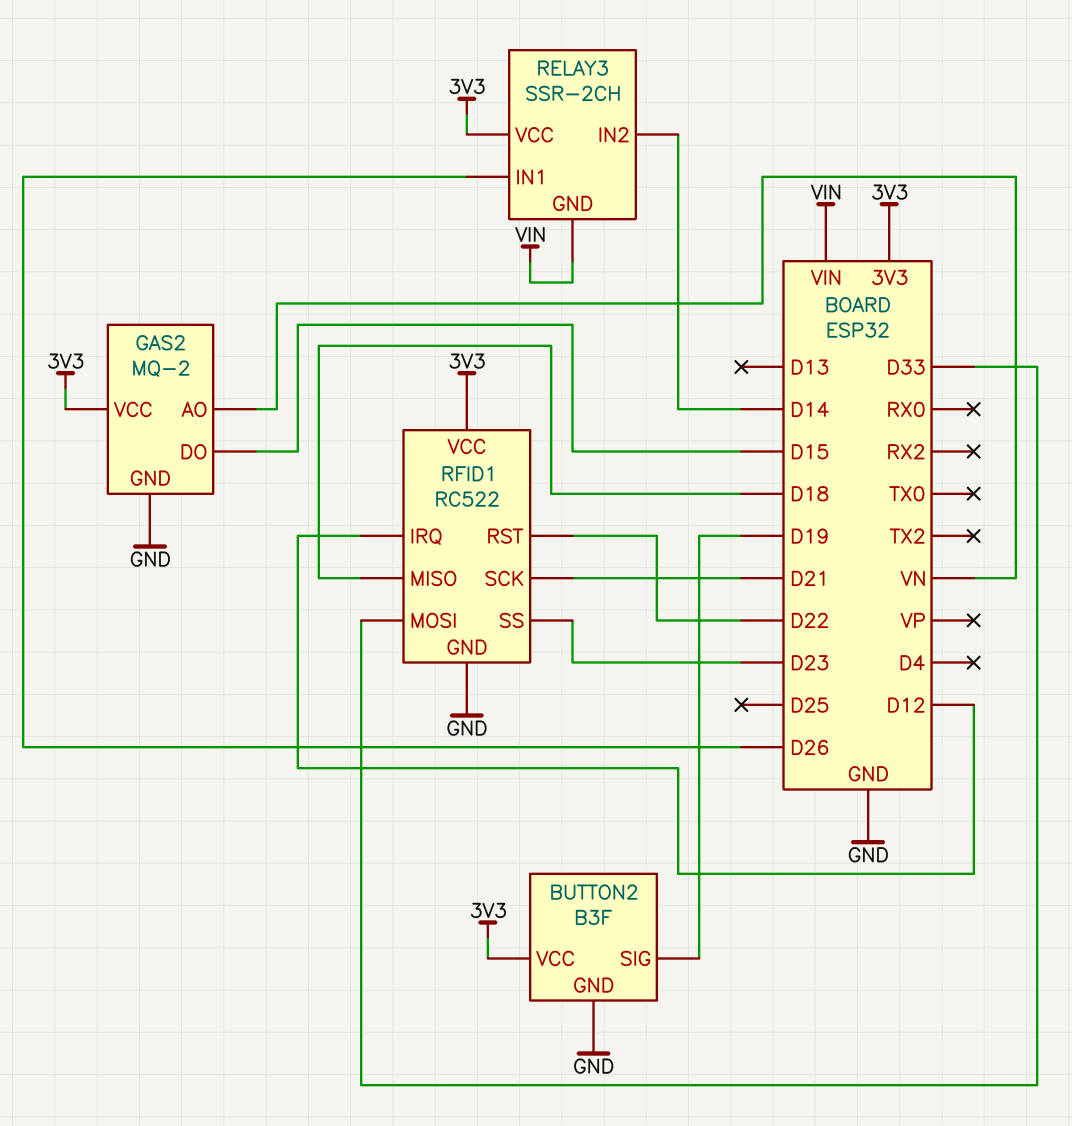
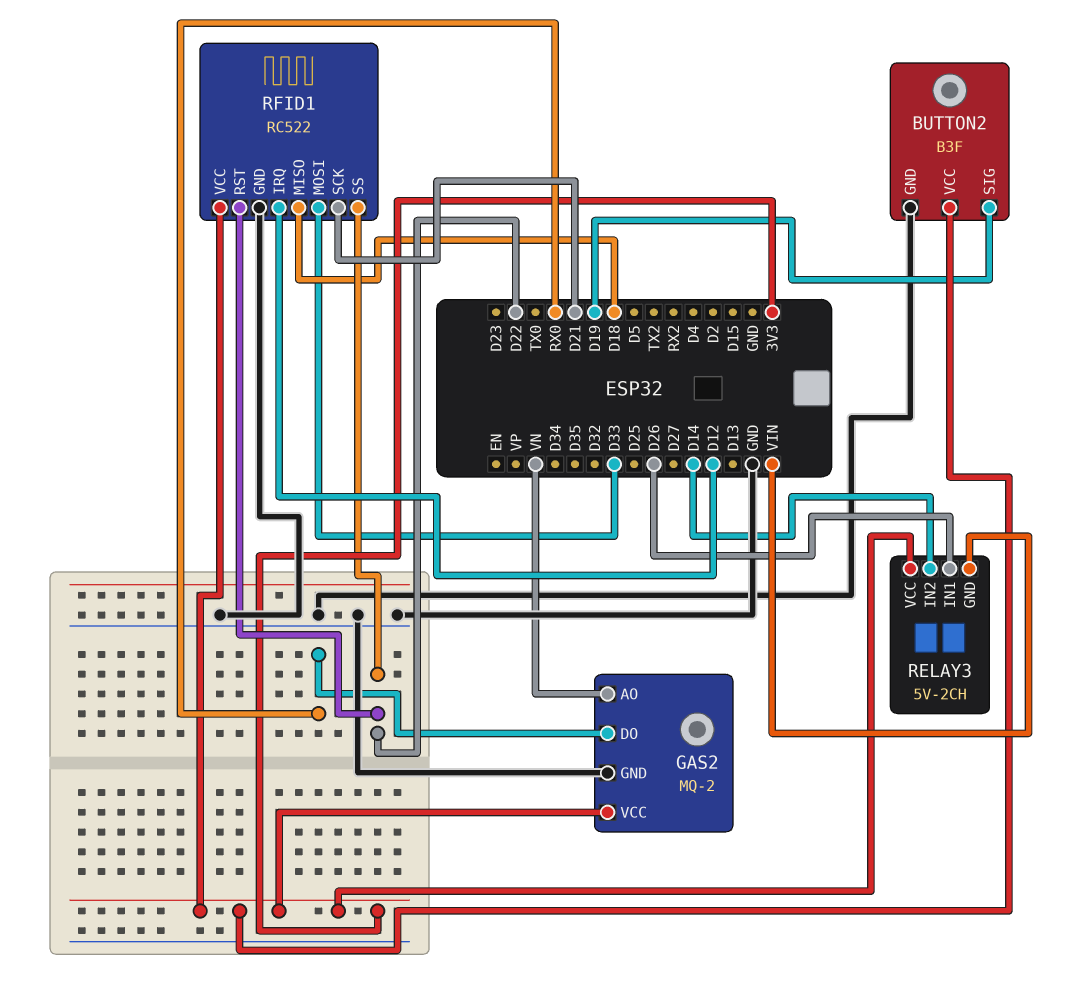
GAS2 pin DO: D15 -> RX0
RELAY3: SSR-2CH -> 5V-2CH
RFID1 pin SS: D23 -> D22

